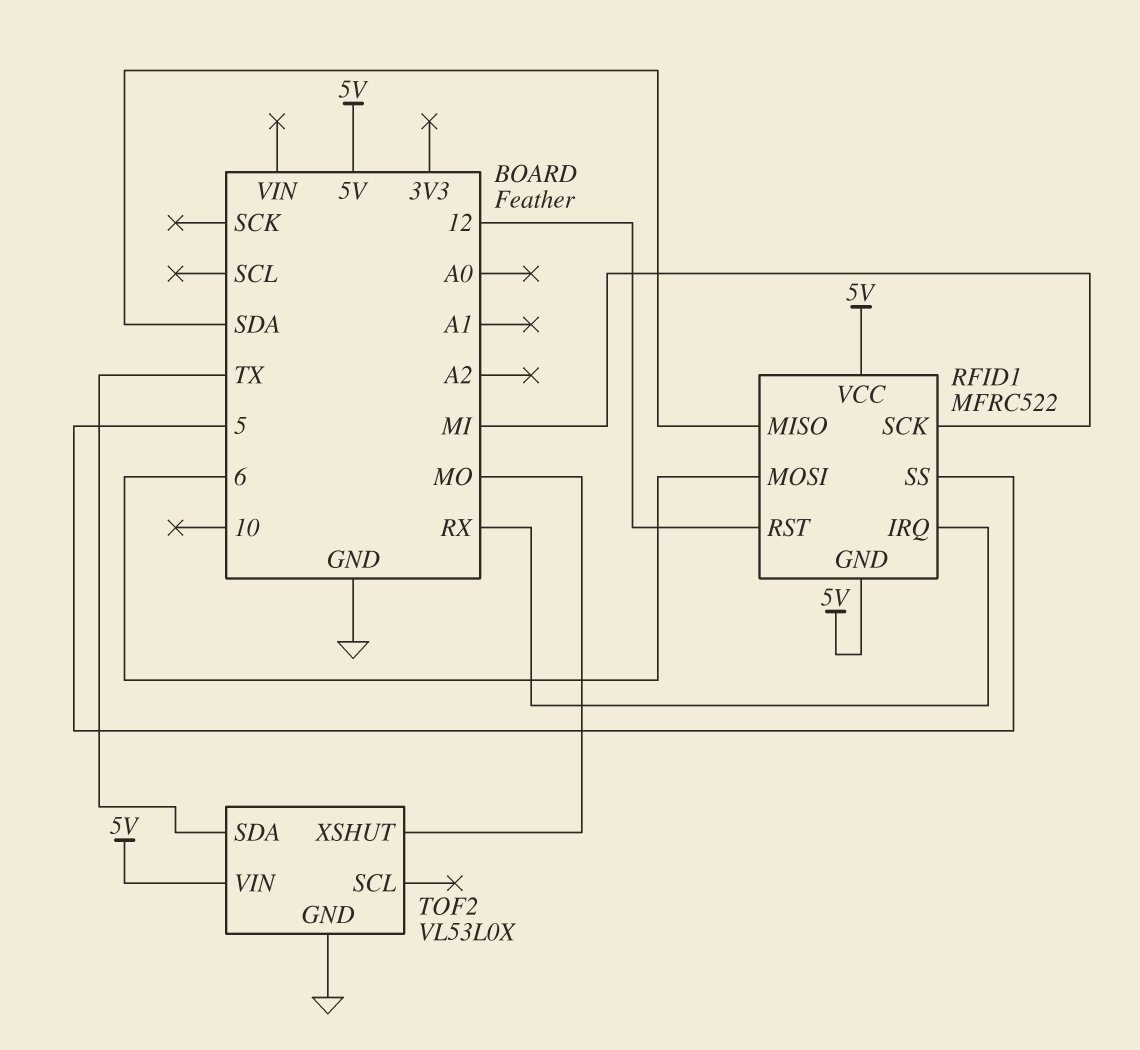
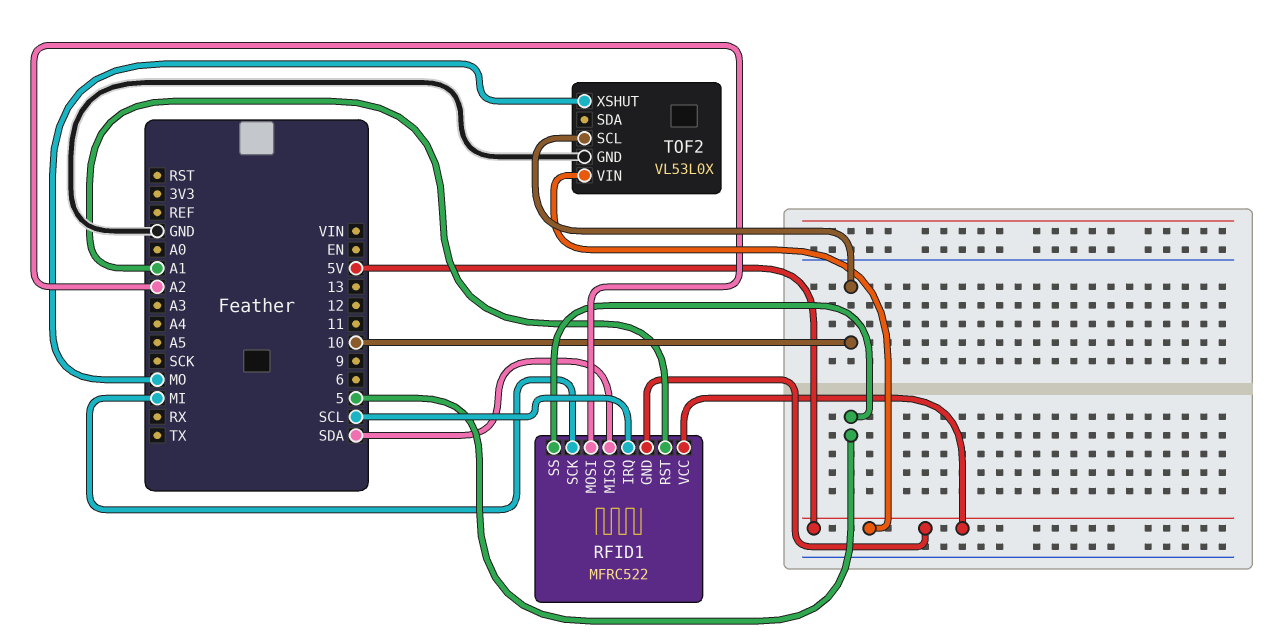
RFID1 pin IRQ: RX -> SCL
RFID1 pin MOSI: 6 -> A2
RFID1 pin RST: 12 -> A1
TOF2 pin SCL: none -> 10
TOF2 pin SDA: TX -> none

